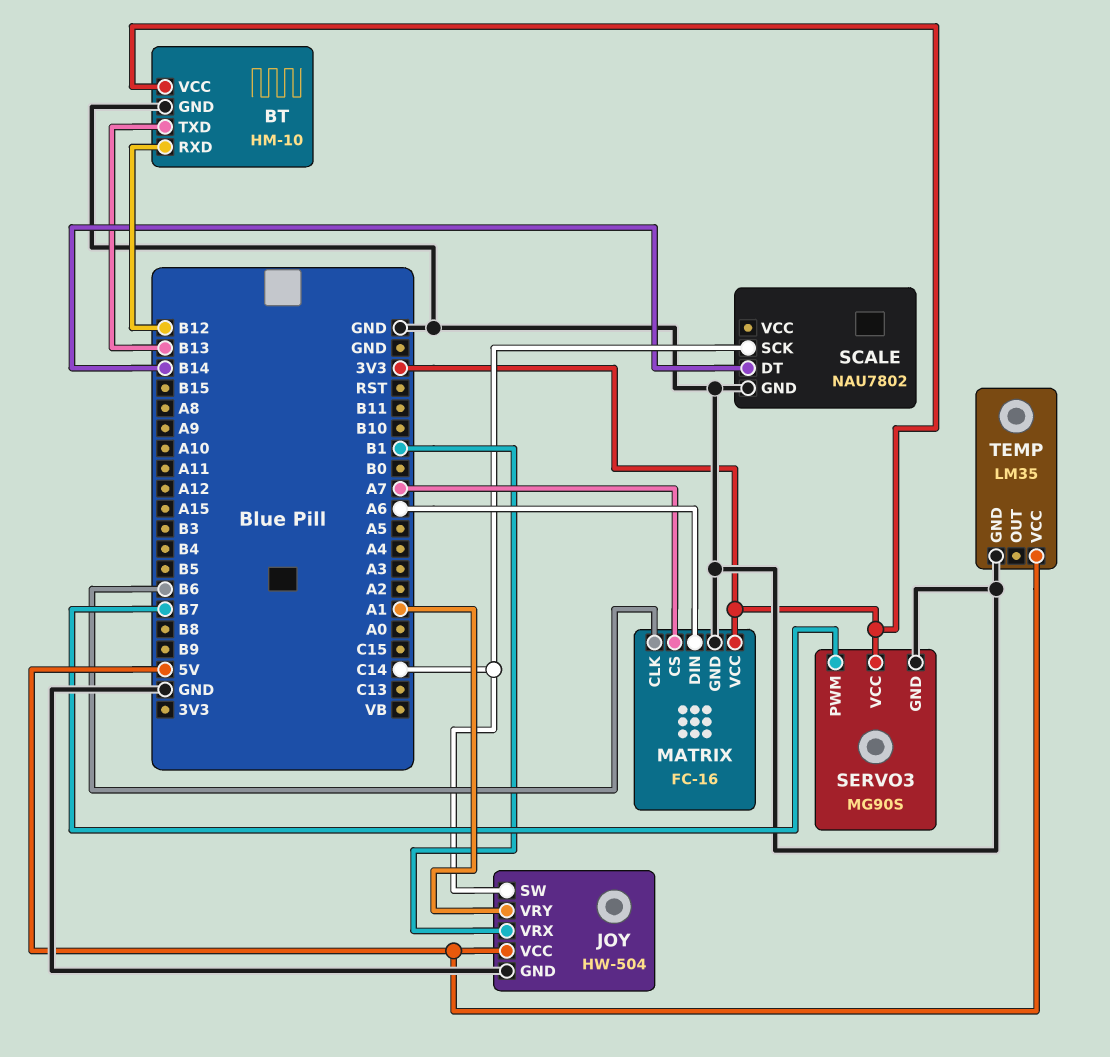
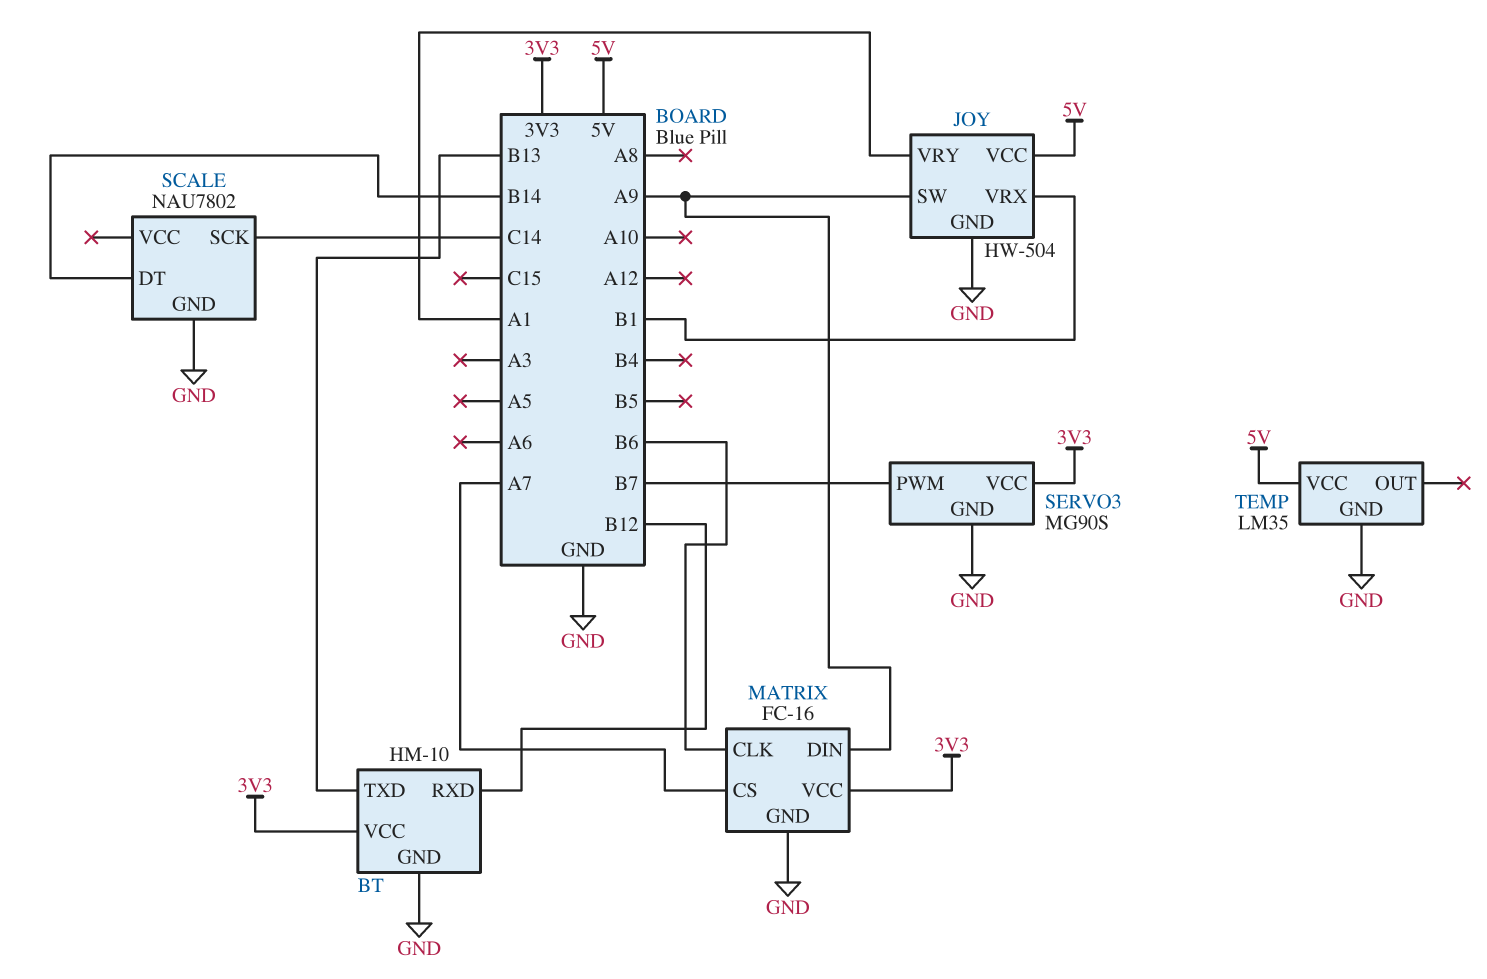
JOY pin SW: C14 -> A9
MATRIX pin DIN: A6 -> A9

